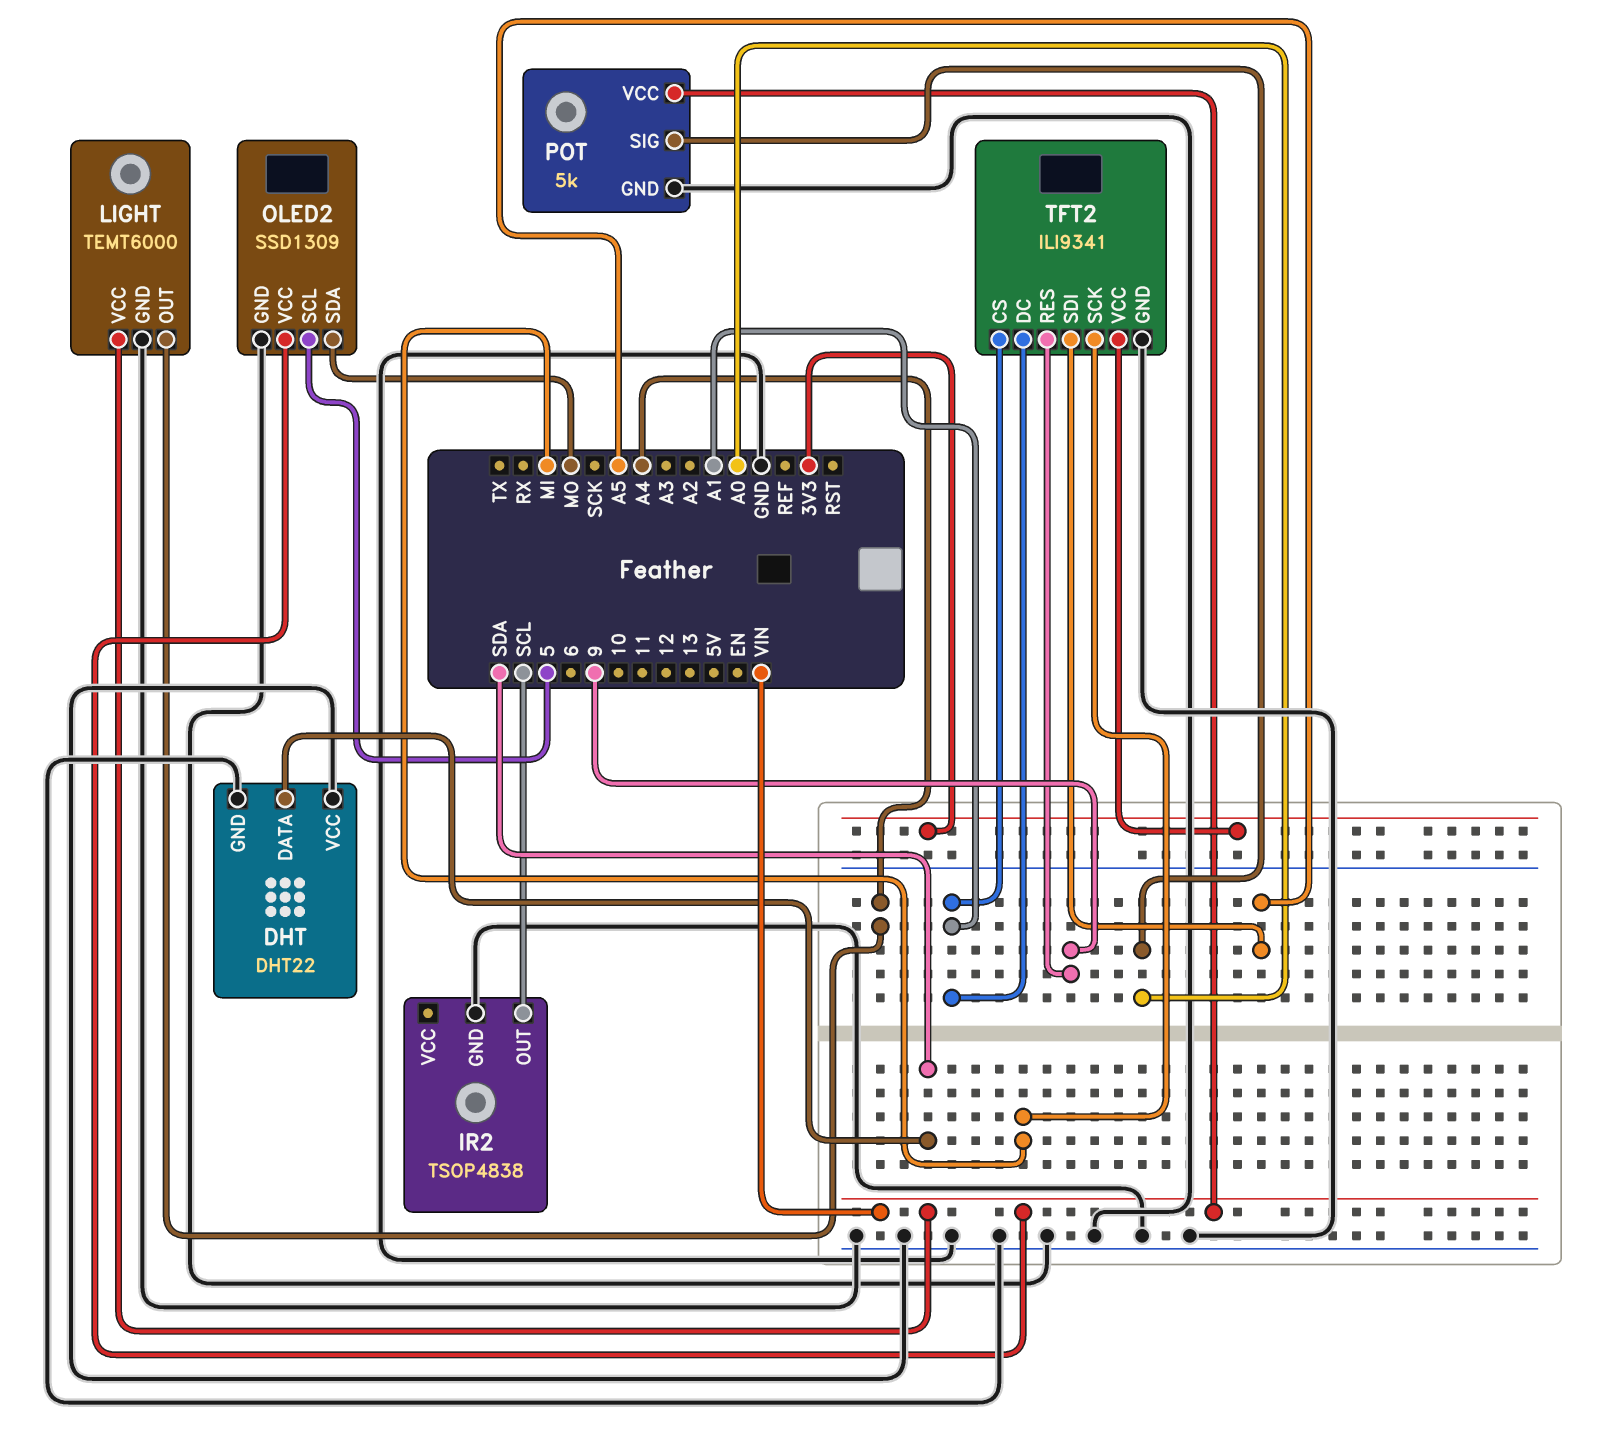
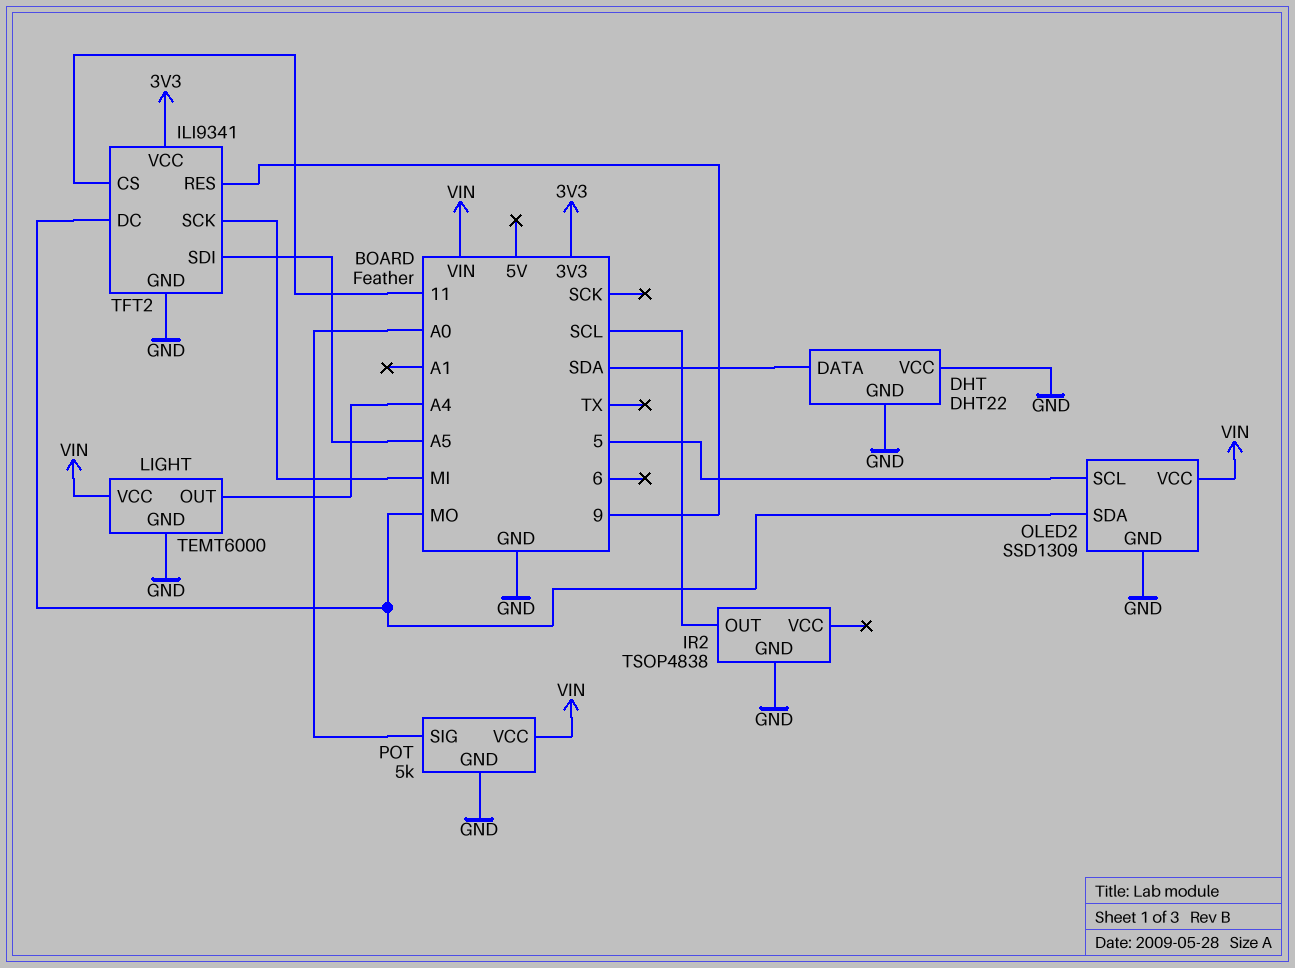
TFT2 pin CS: A1 -> 11
TFT2 pin DC: A1 -> MO

